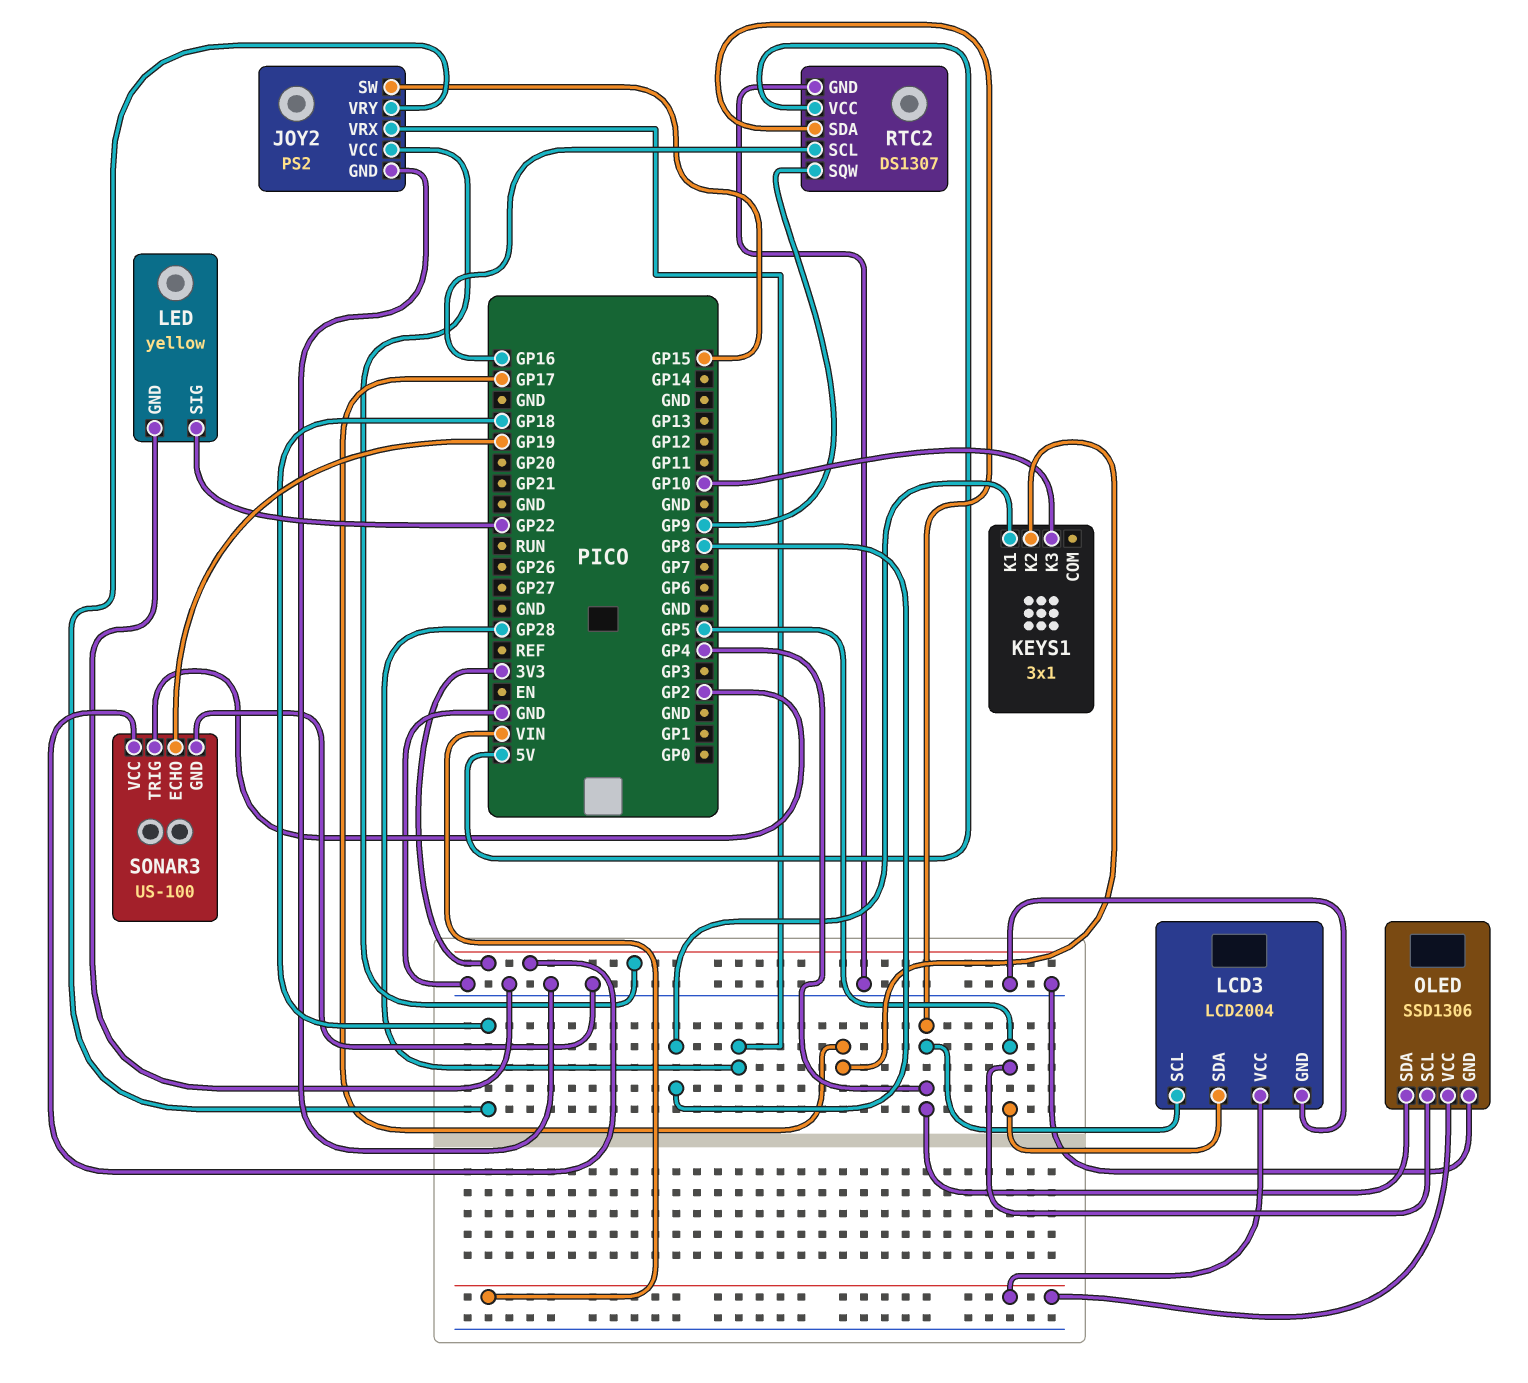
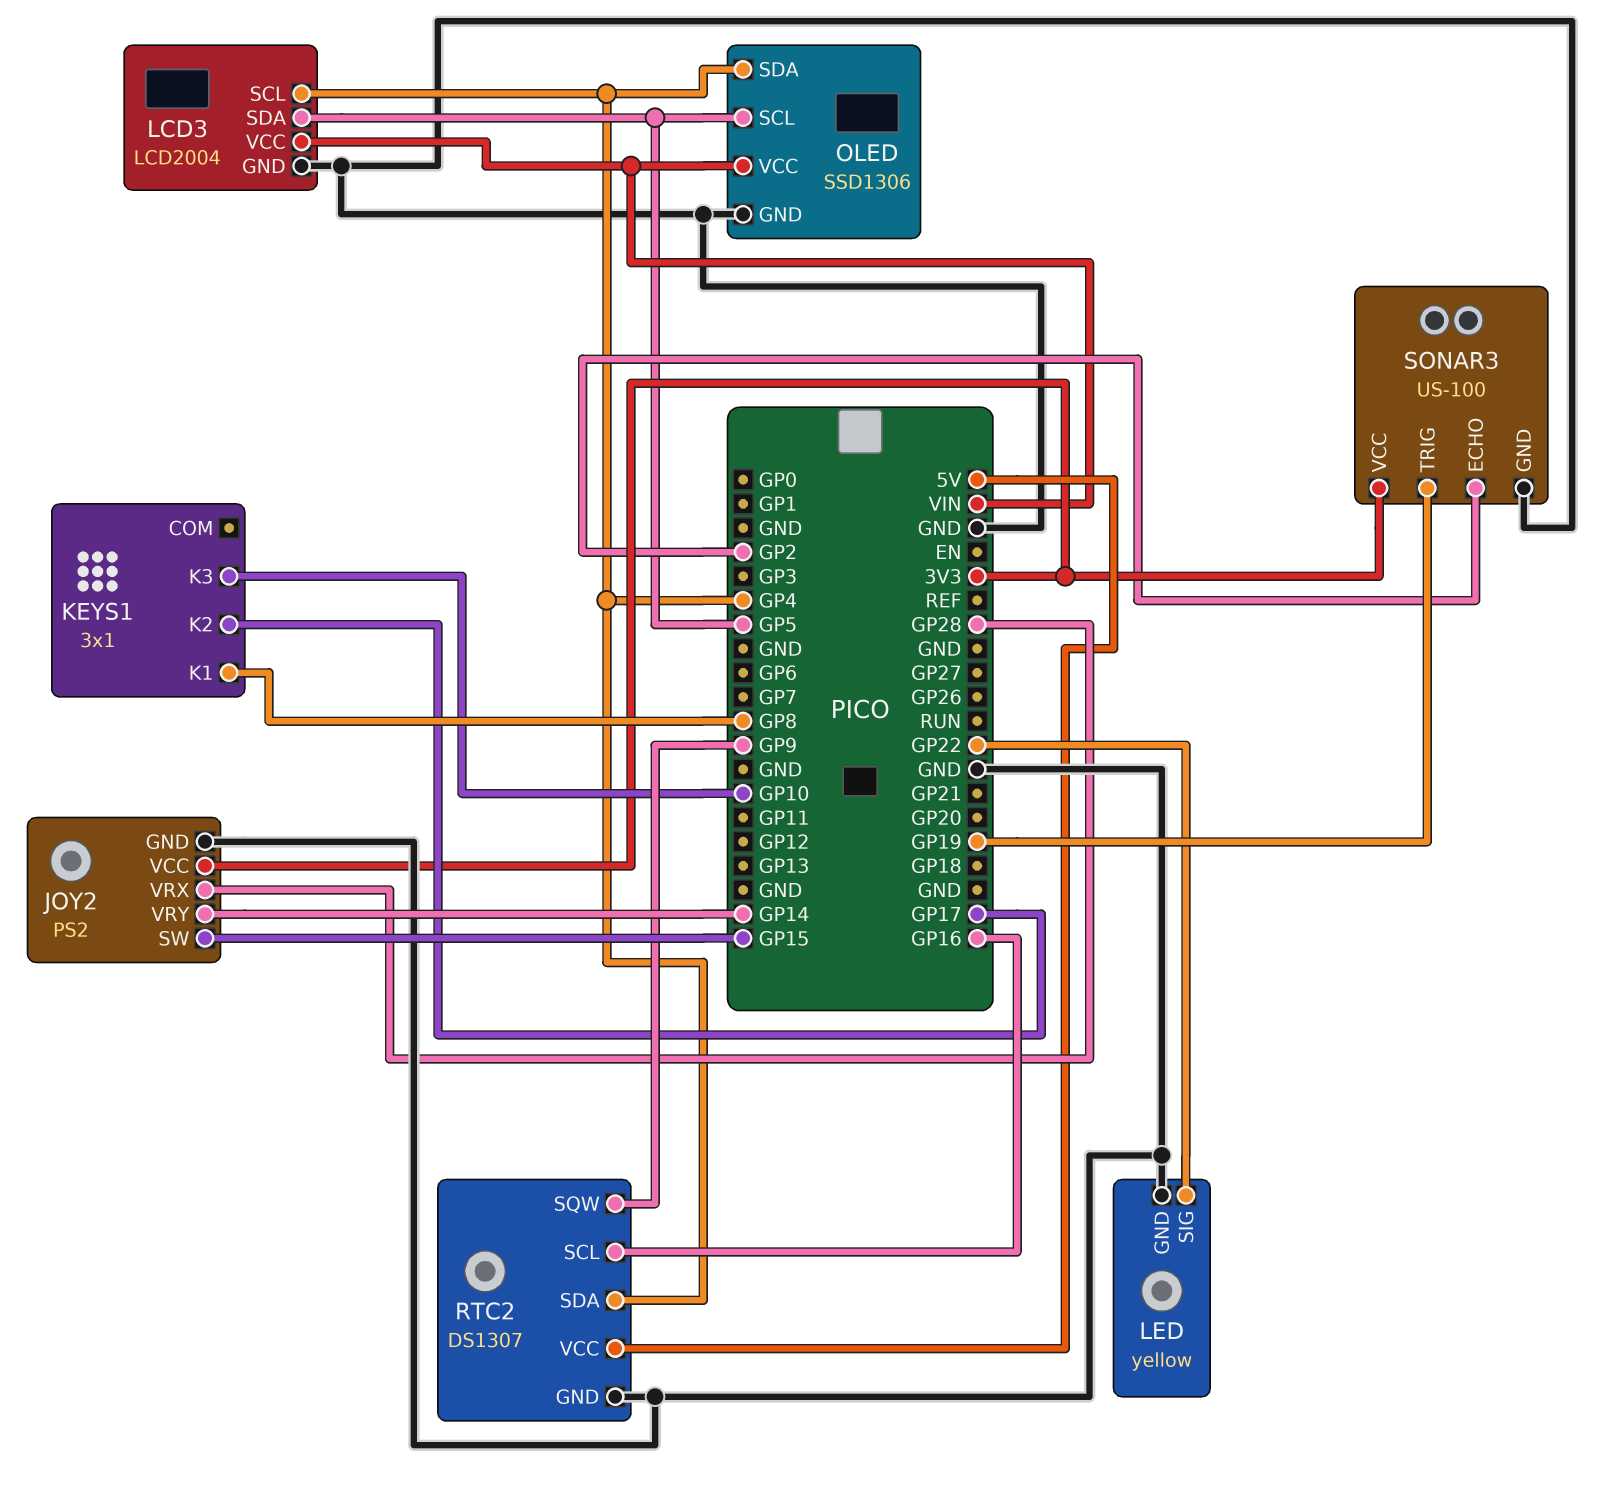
JOY2 pin VRY: GP18 -> GP14
SONAR3 pin ECHO: GP19 -> GP2
SONAR3 pin TRIG: GP2 -> GP19

